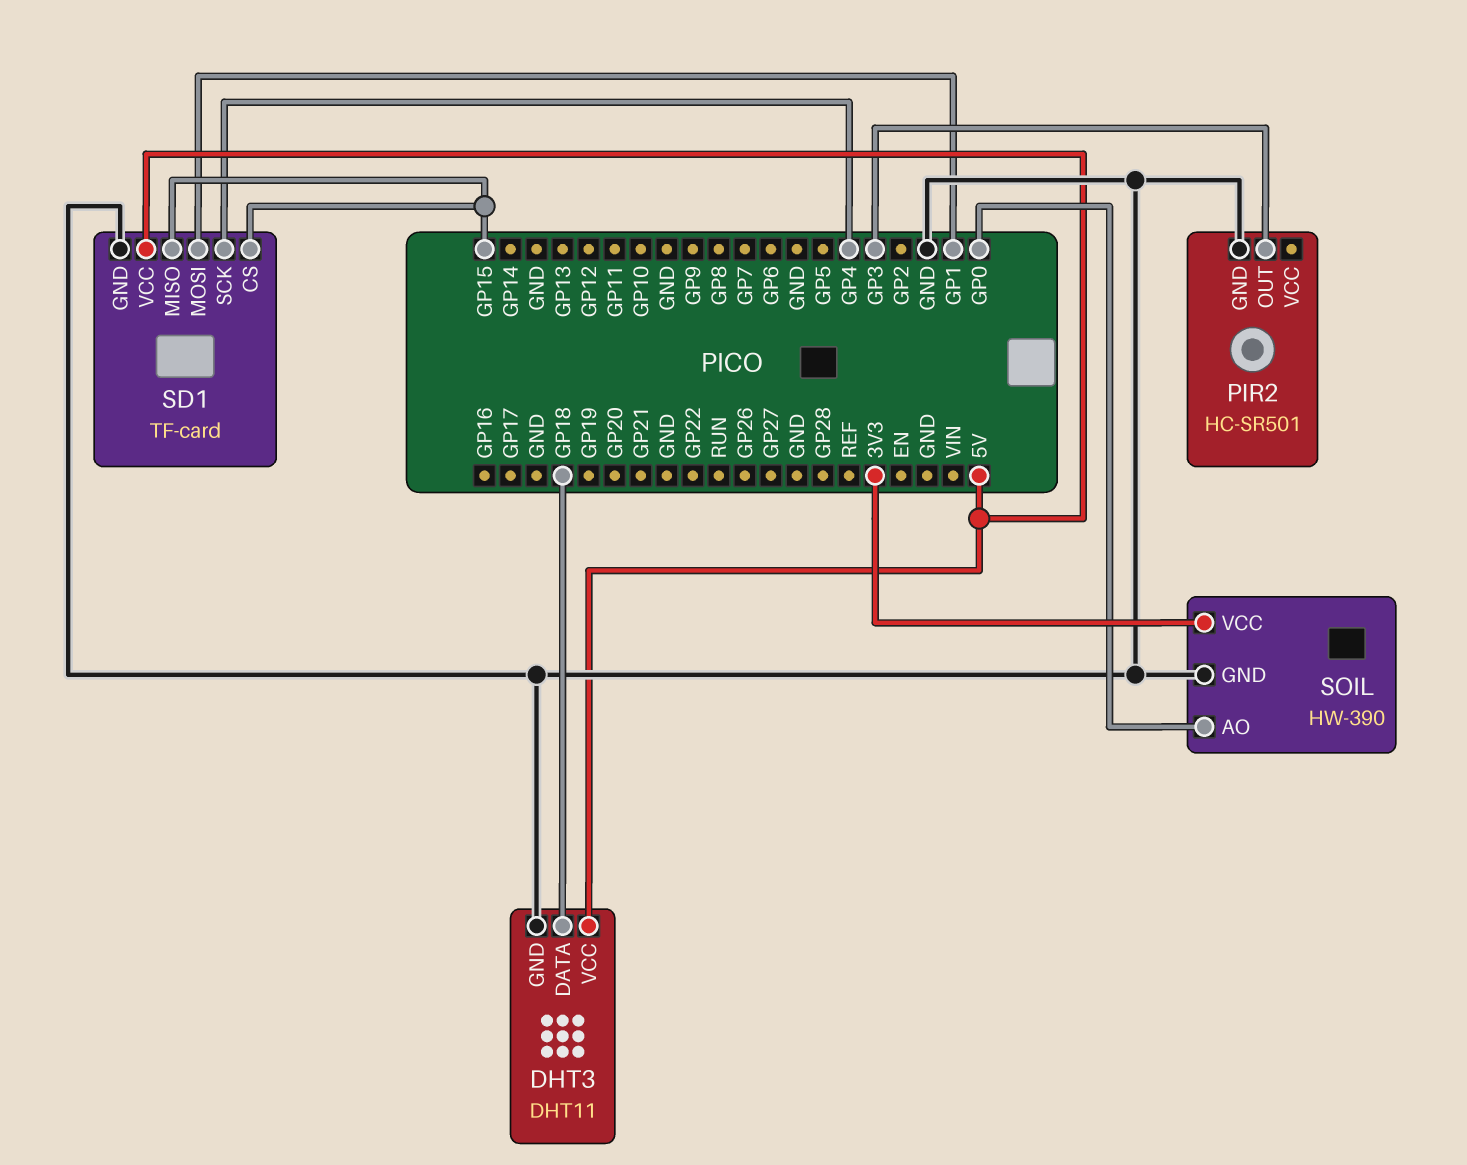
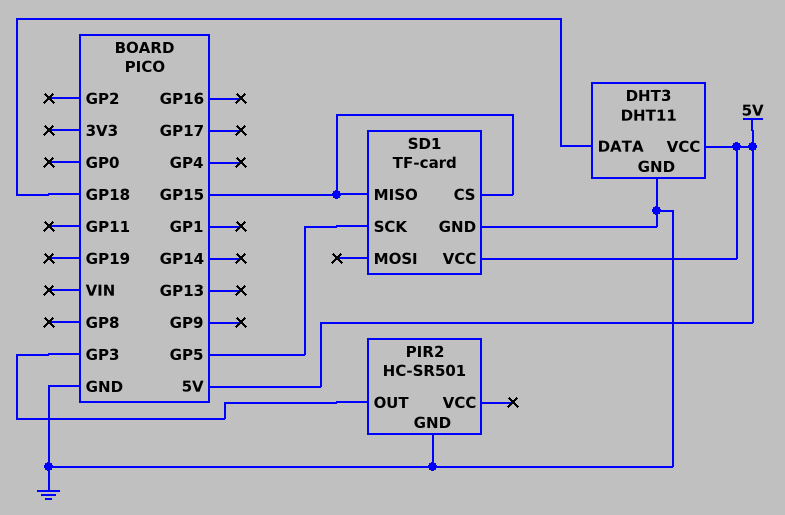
SD1 pin MOSI: GP1 -> none
SD1 pin SCK: GP4 -> GP5
SOIL: HW-390 -> none
SOIL pin AO: GP0 -> none
SOIL pin GND: GND -> none
SOIL pin VCC: 3V3 -> none

